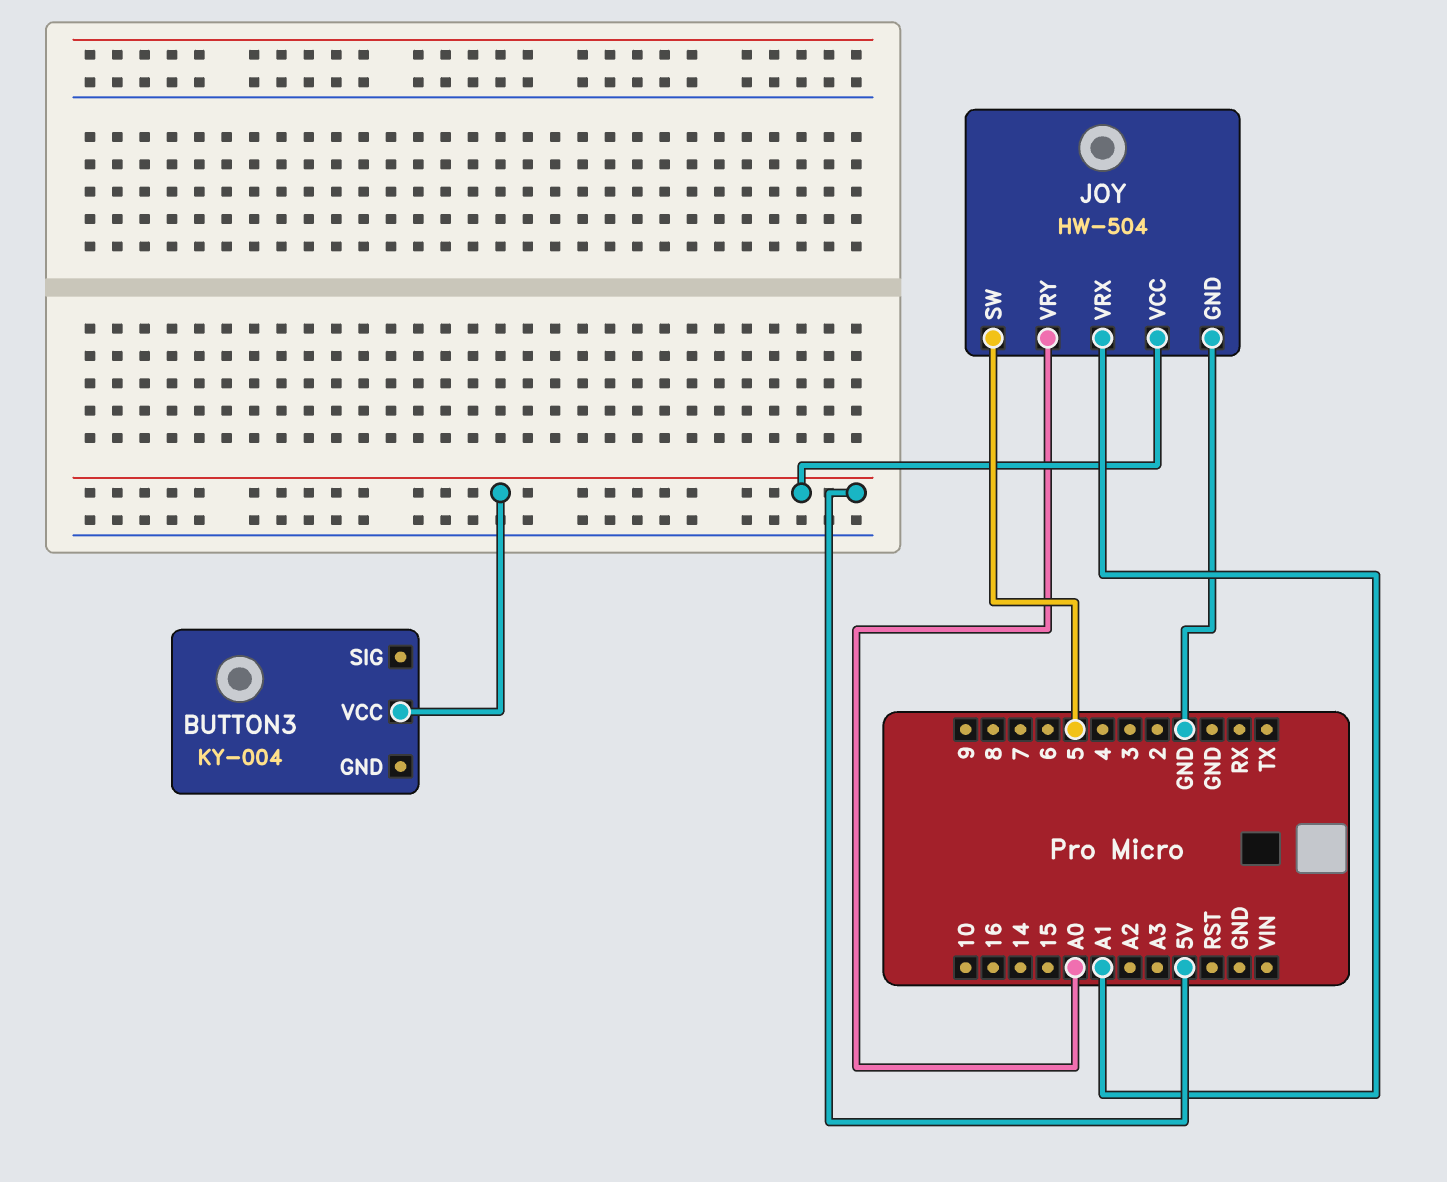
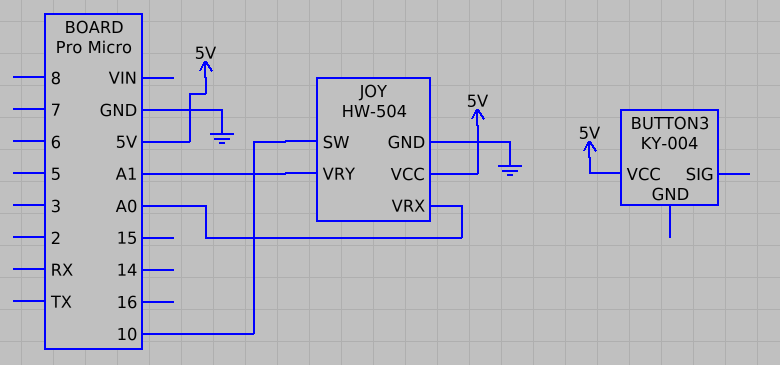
JOY pin SW: 5 -> 10
JOY pin VRX: A1 -> A0
JOY pin VRY: A0 -> A1

